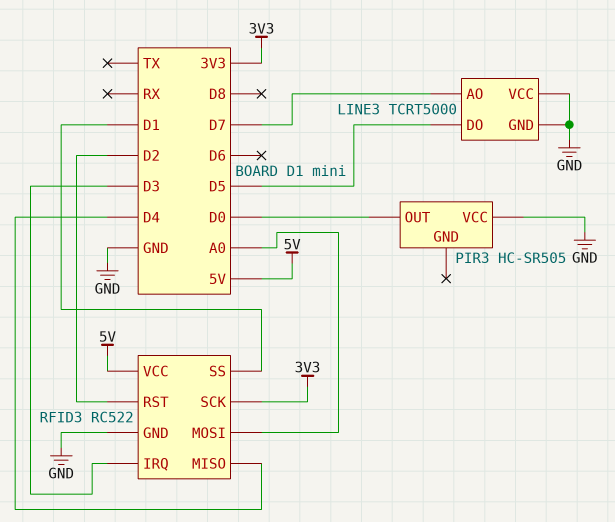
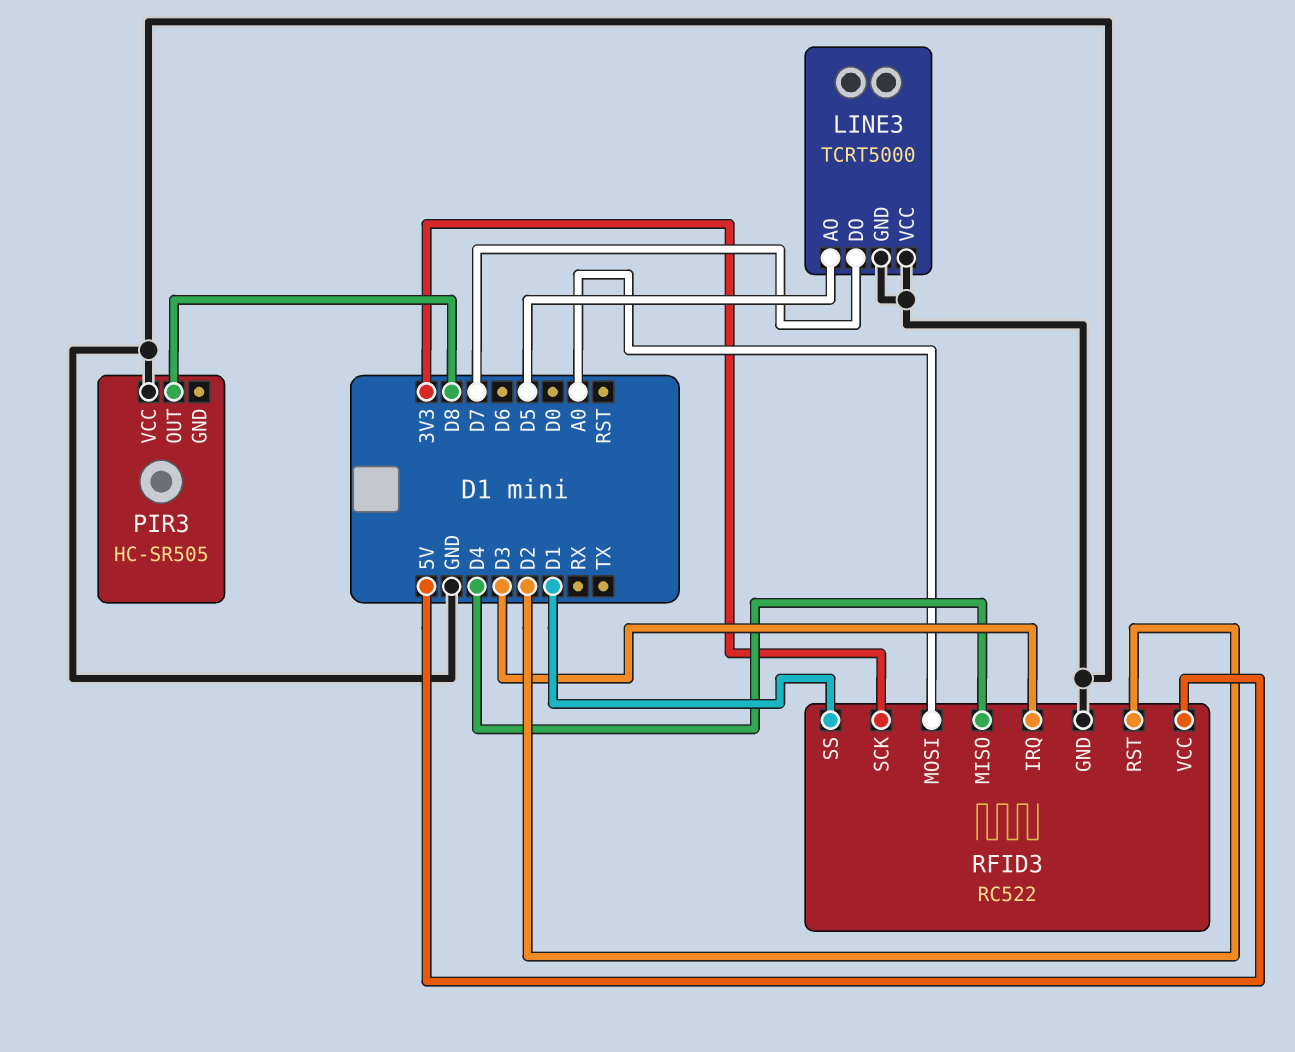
LINE3 pin AO: D7 -> D5
LINE3 pin DO: D5 -> D7
PIR3 pin OUT: D0 -> D8

